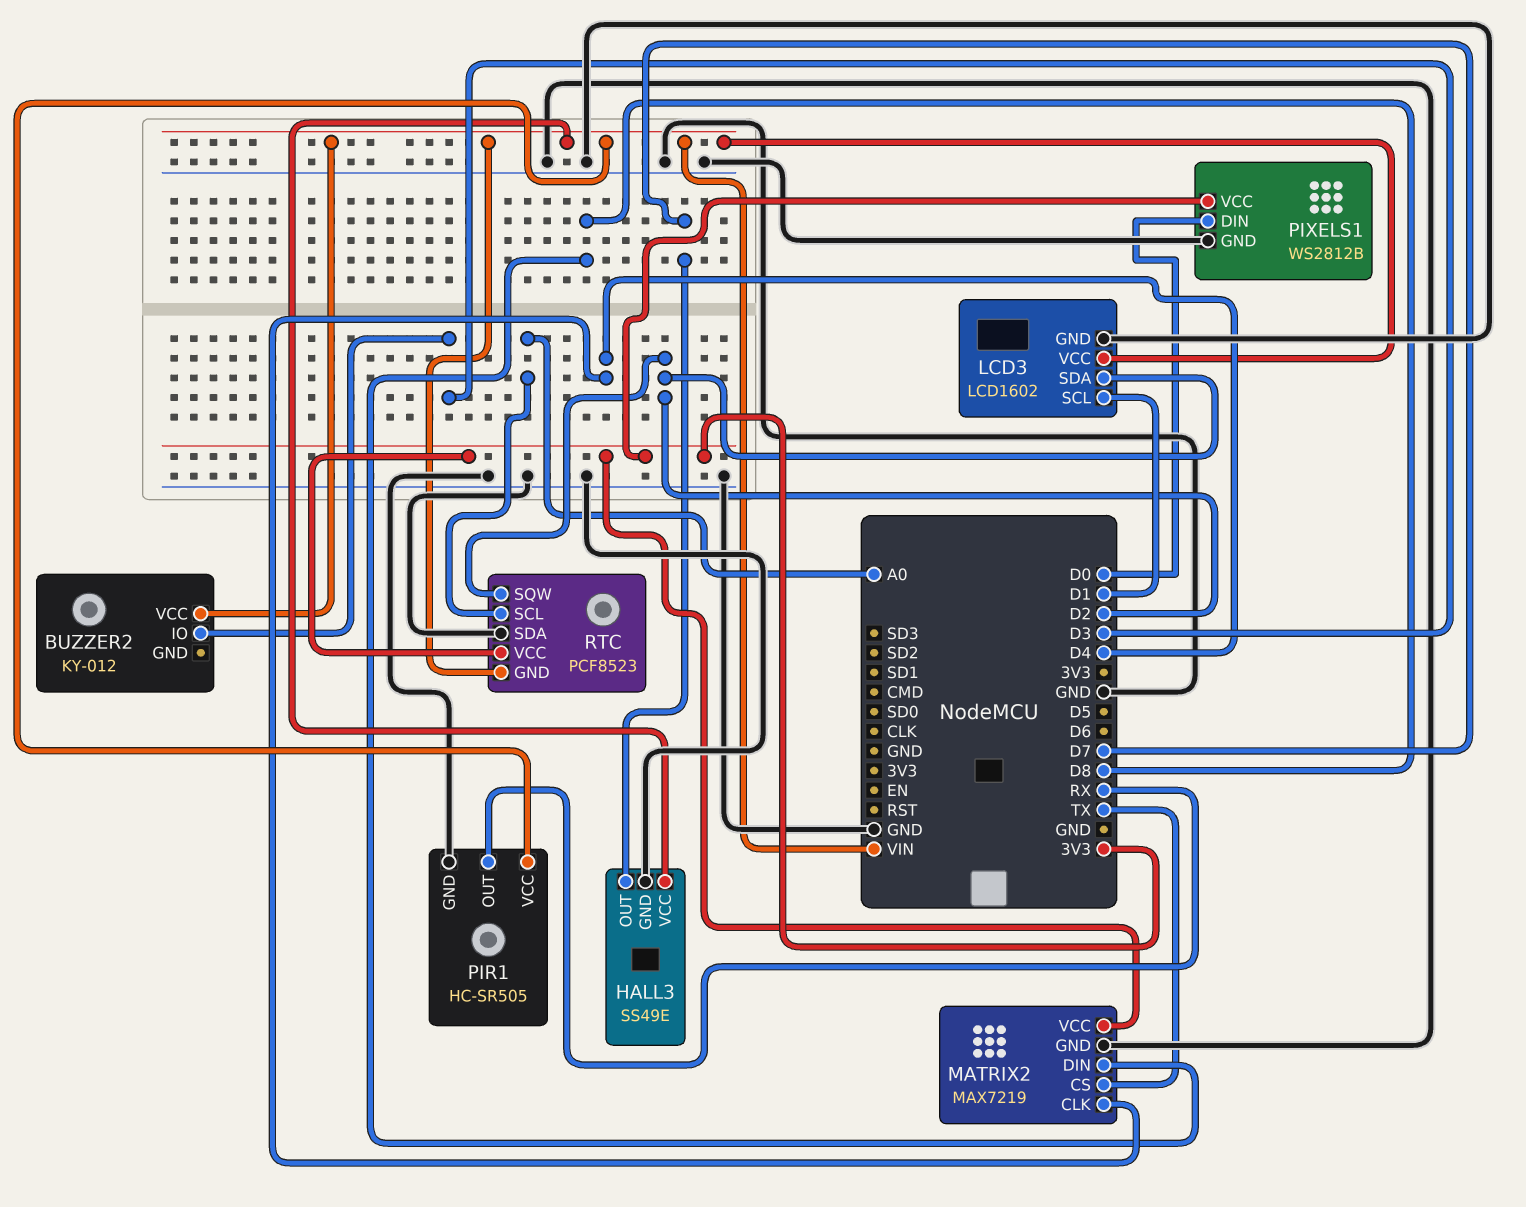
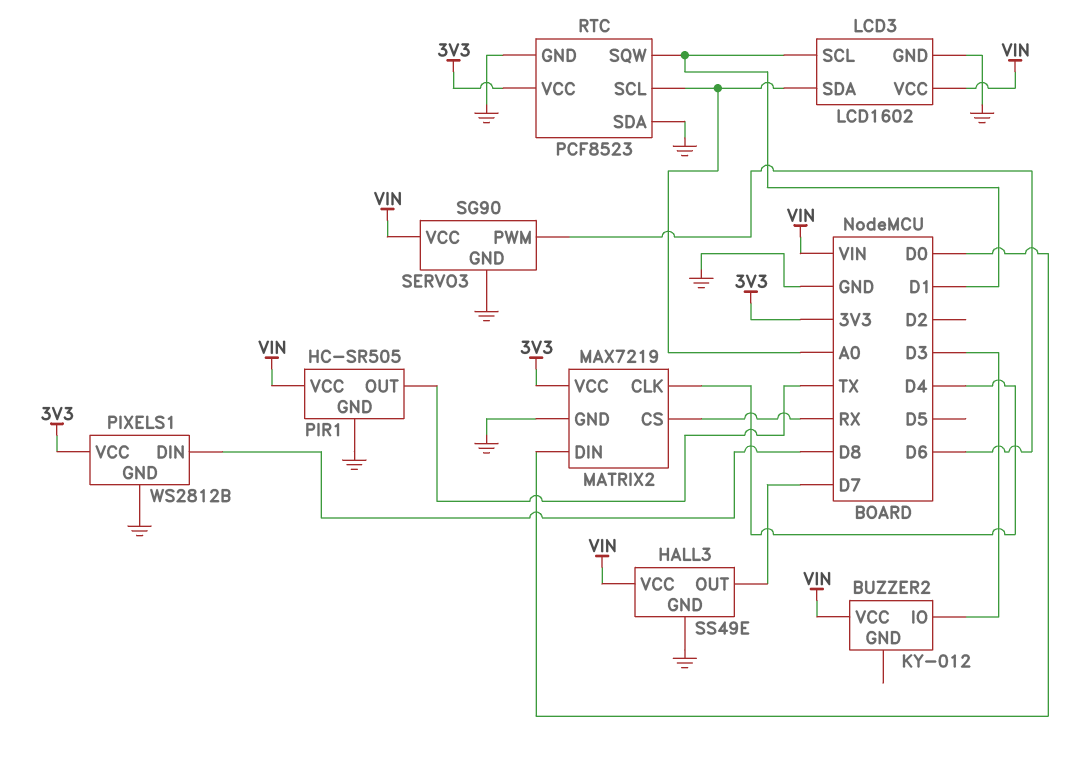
LCD3 pin SDA: D2 -> A0
MATRIX2 pin CS: TX -> RX
MATRIX2 pin DIN: D8 -> D0
PIR1 pin OUT: RX -> TX
PIXELS1 pin DIN: D0 -> D8
RTC pin GND: VIN -> GND
RTC pin SQW: D2 -> D1
SERVO3: none -> SG90
SERVO3 pin GND: none -> GND
SERVO3 pin PWM: none -> D6
SERVO3 pin VCC: none -> VIN

